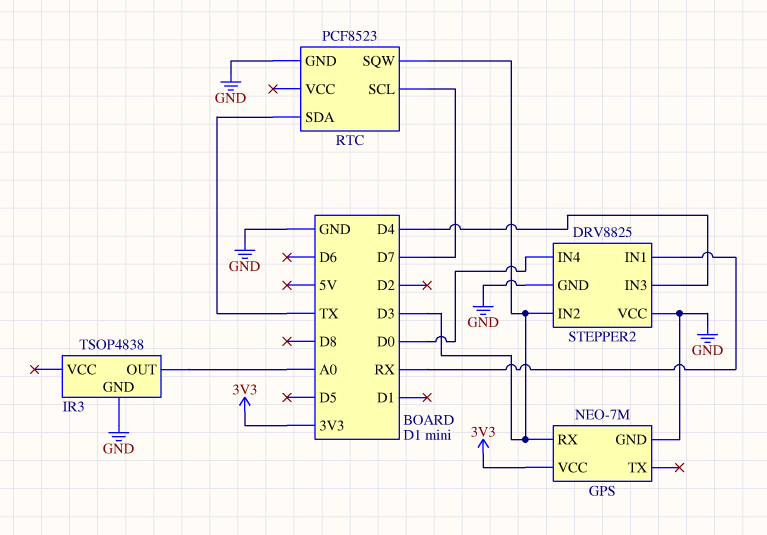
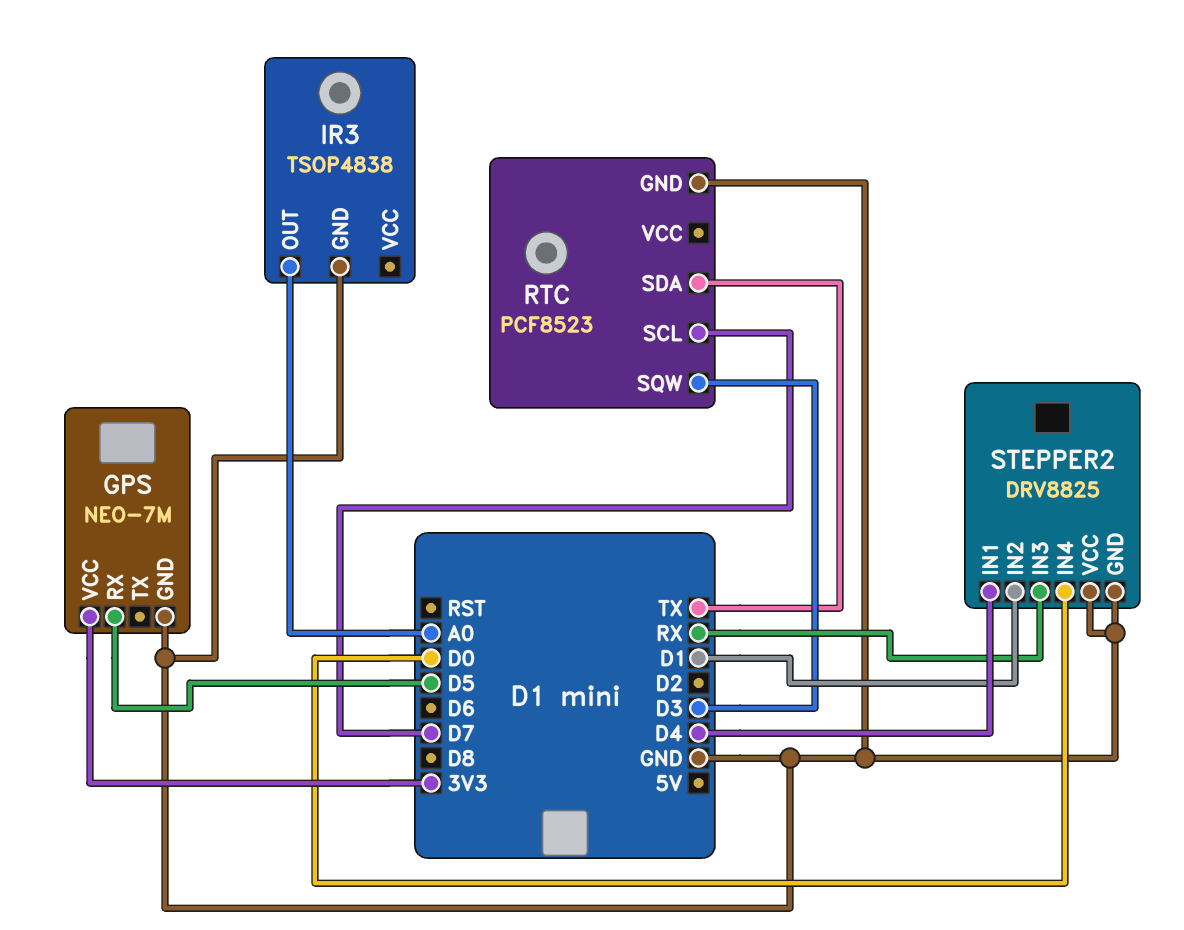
GPS pin RX: D3 -> D5
STEPPER2 pin IN1: RX -> D4
STEPPER2 pin IN2: D3 -> D1
STEPPER2 pin IN3: D4 -> RX

